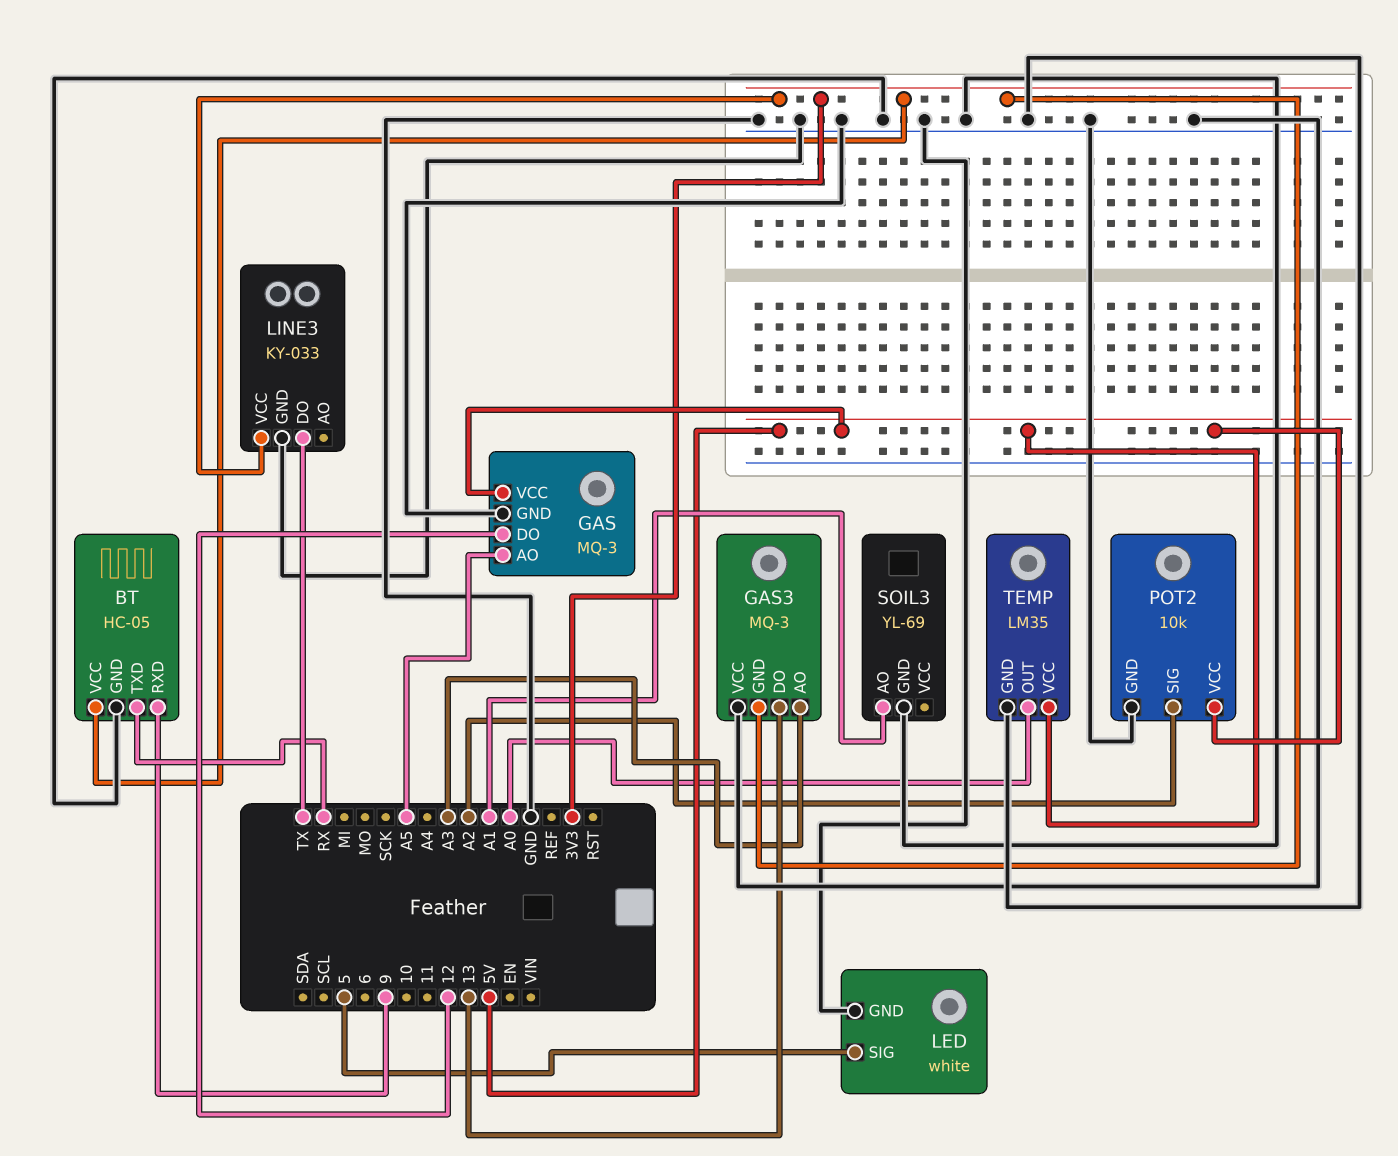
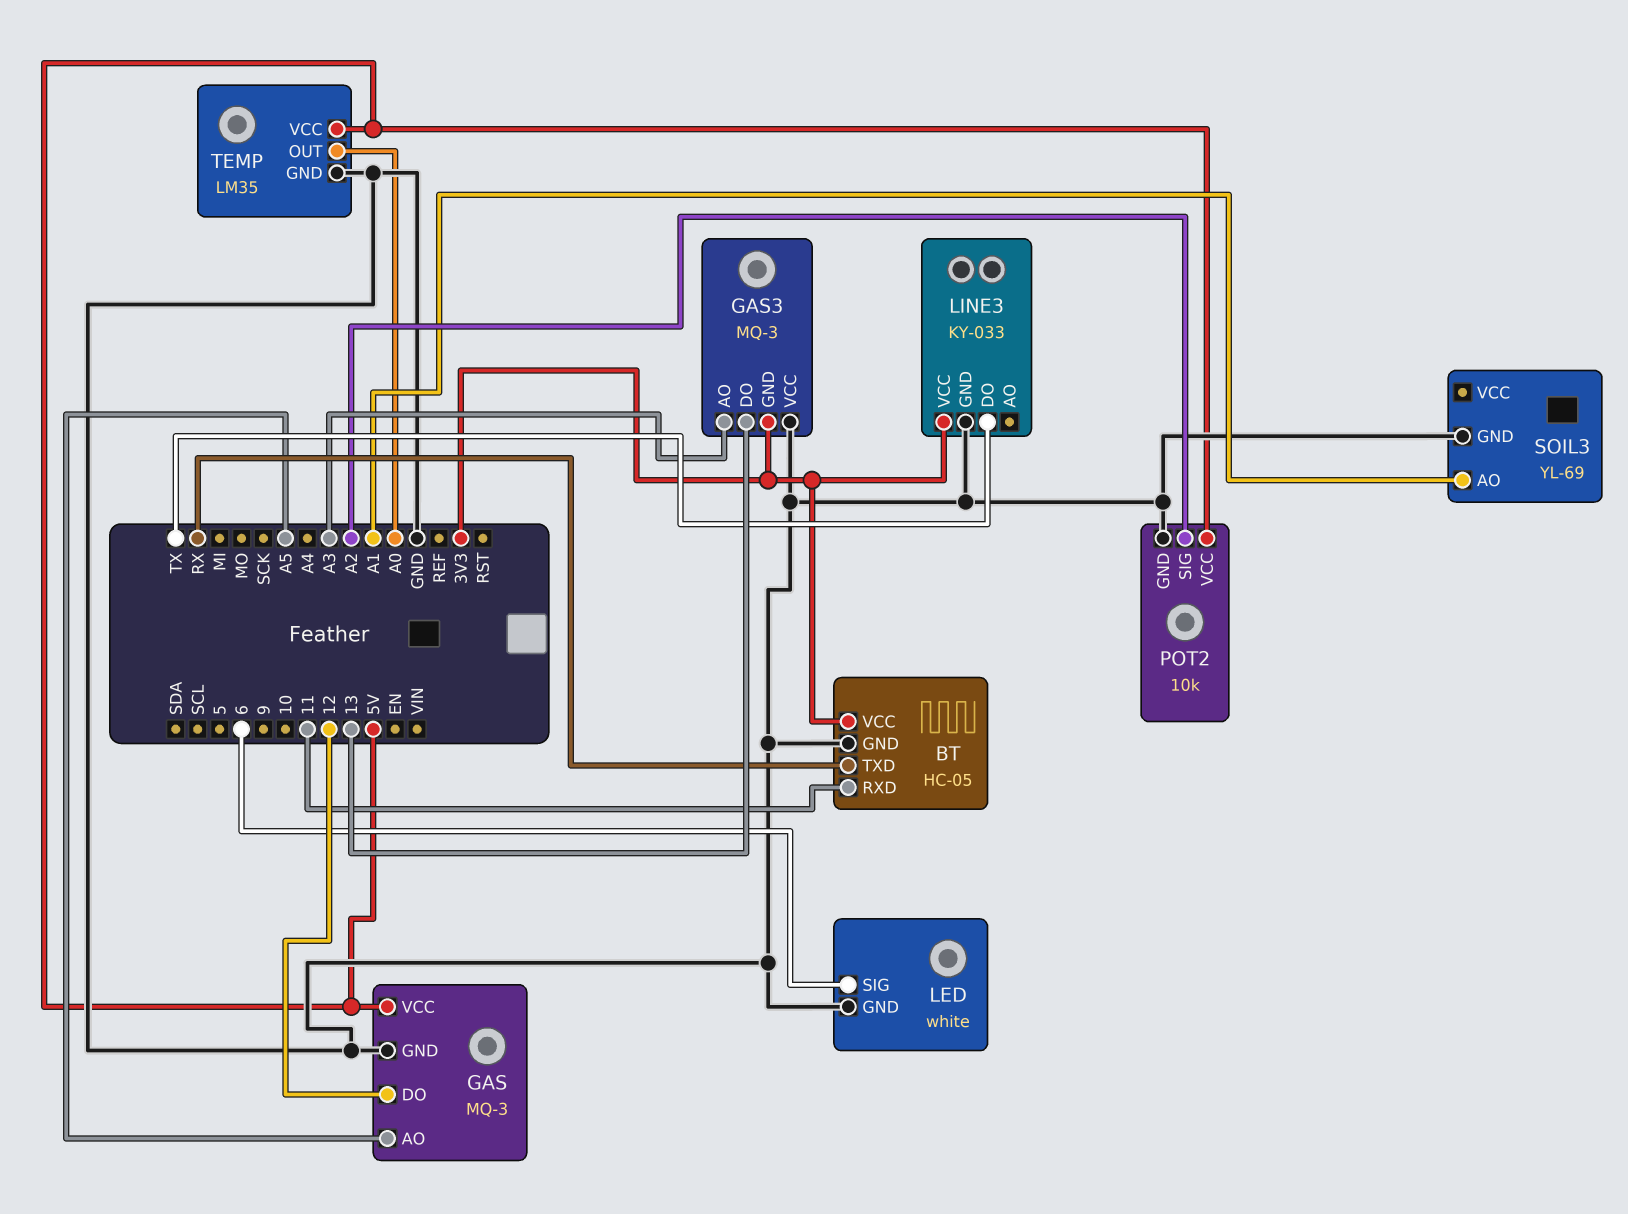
BT pin RXD: 9 -> 11
LED pin SIG: 5 -> 6

